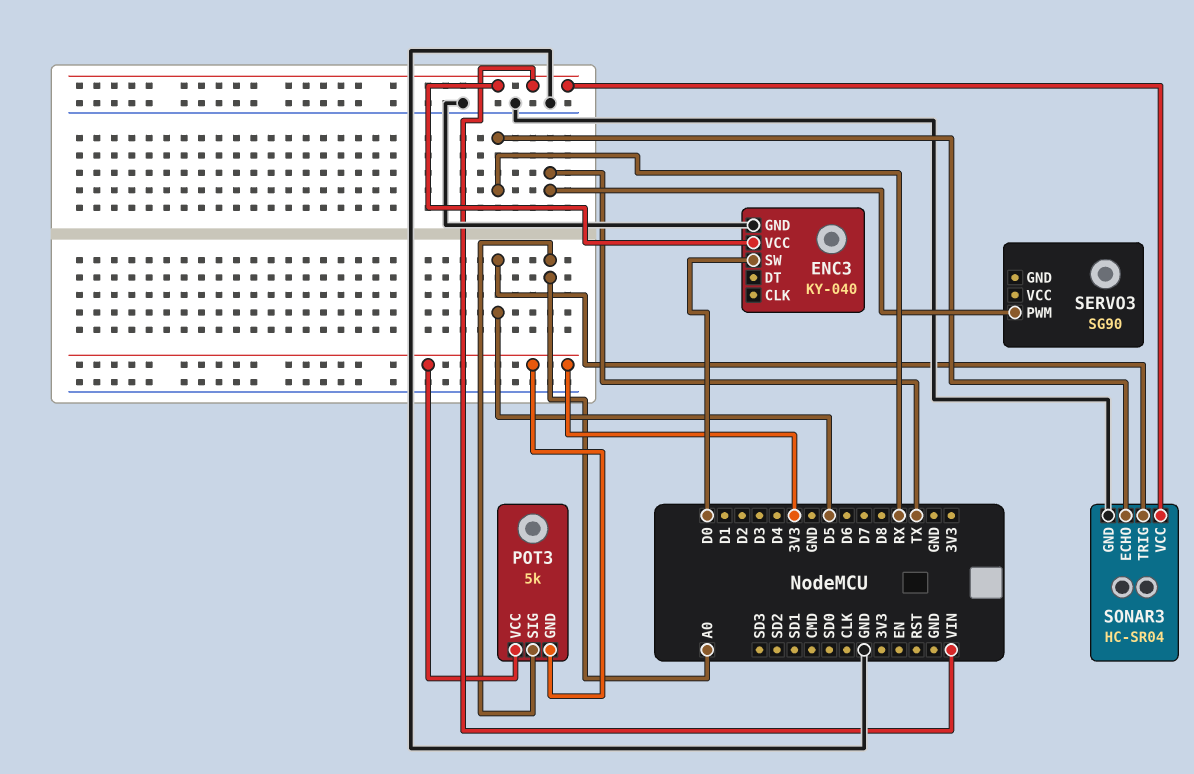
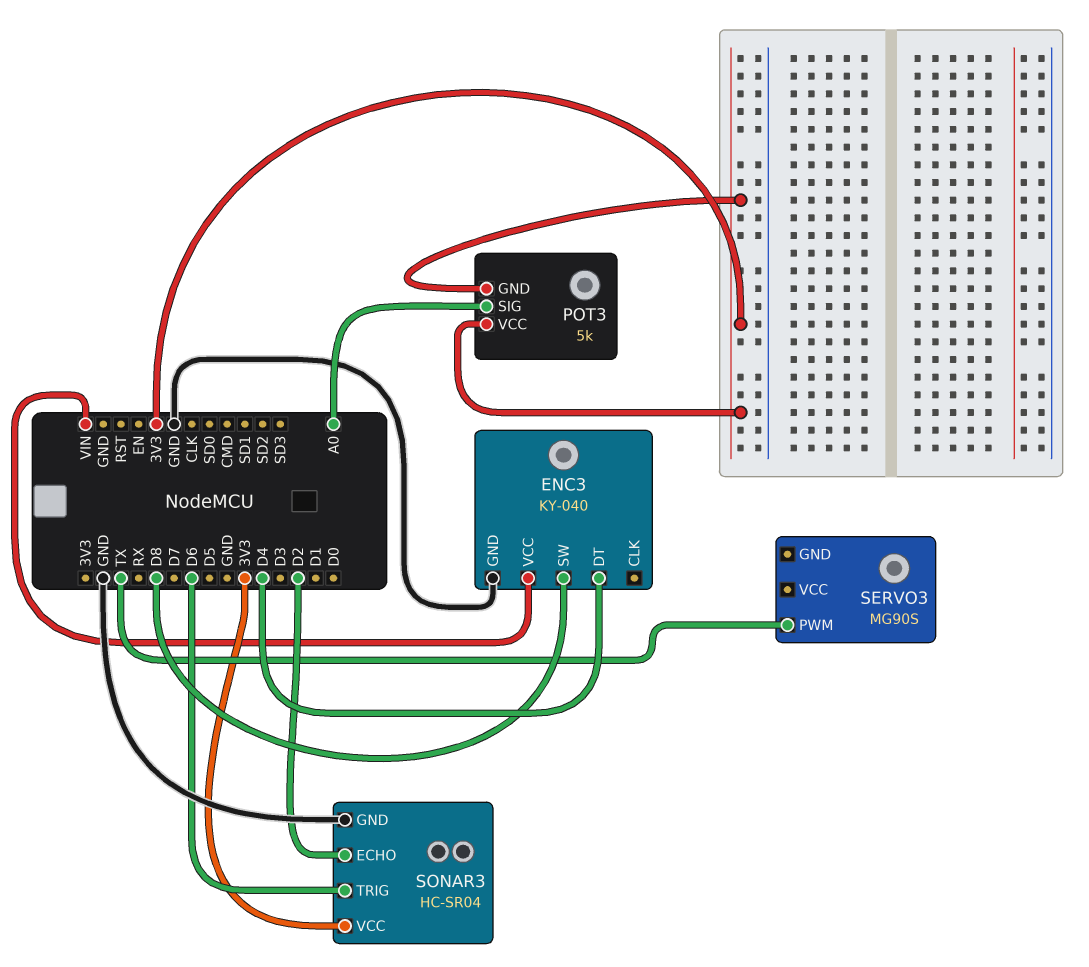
ENC3 pin DT: none -> D4
ENC3 pin SW: D0 -> D8
SERVO3: SG90 -> MG90S
SONAR3 pin ECHO: RX -> D2
SONAR3 pin TRIG: D5 -> D6
SONAR3 pin VCC: VIN -> 3V3

